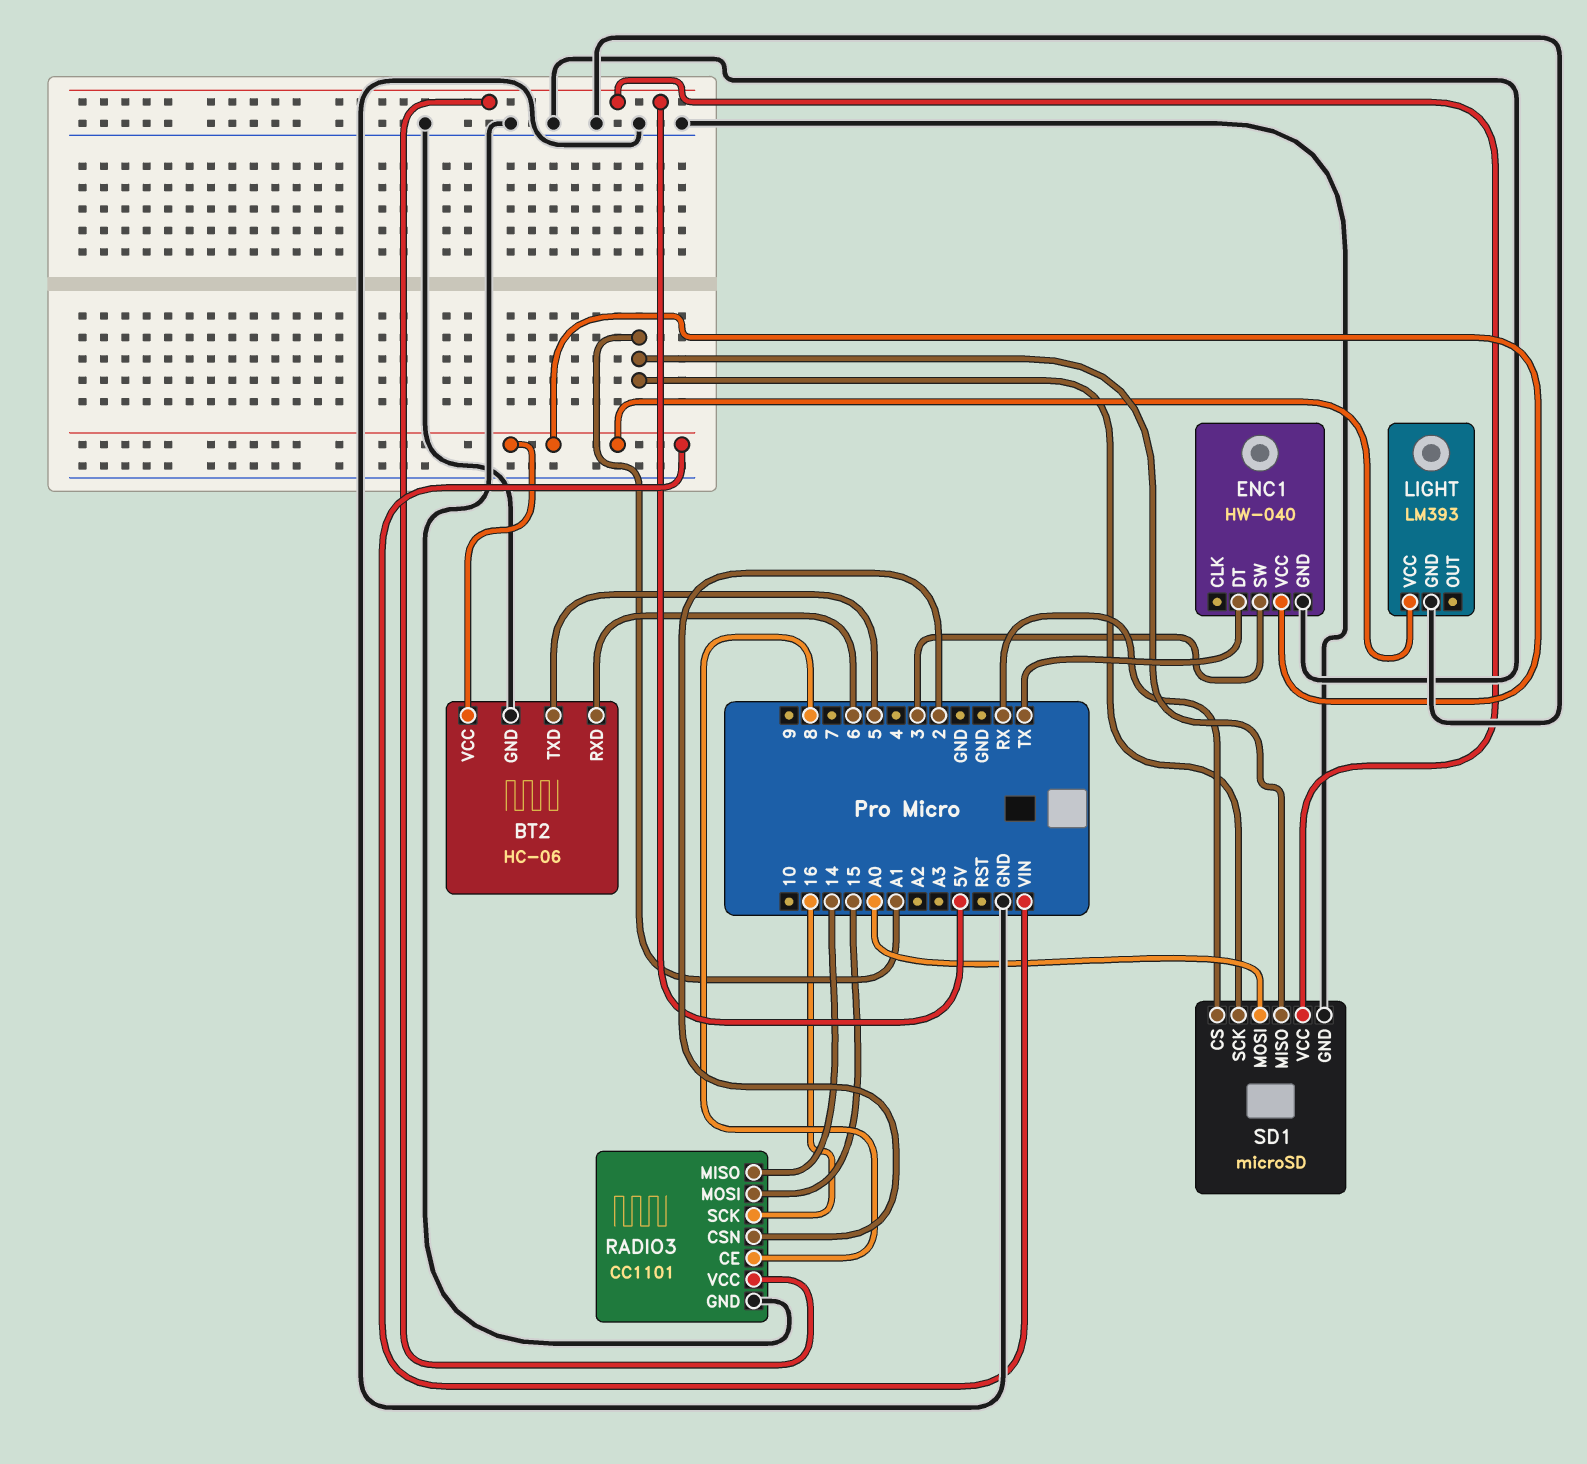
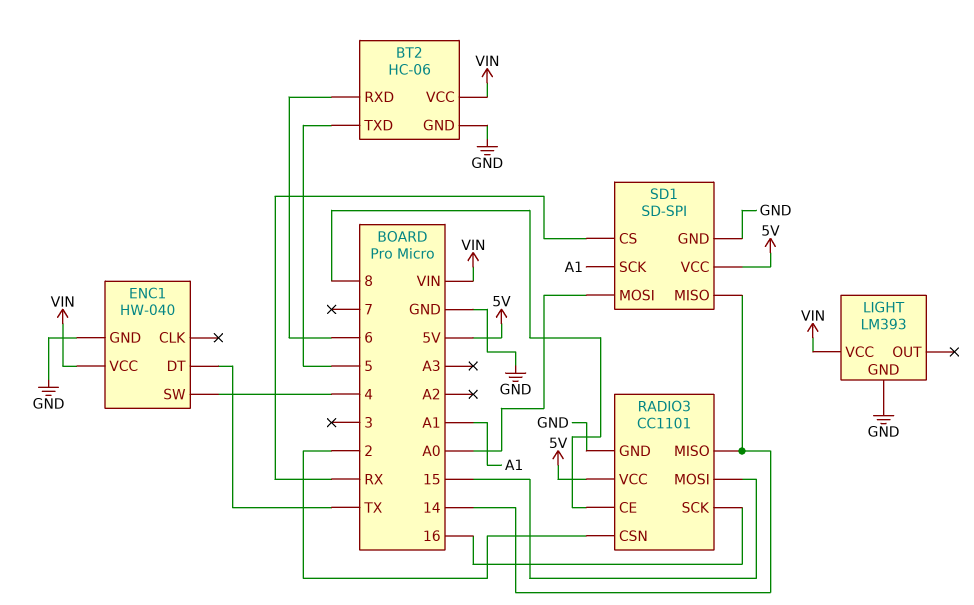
ENC1 pin SW: 3 -> 4
SD1: microSD -> SD-SPI
SD1 pin MISO: A1 -> 14

